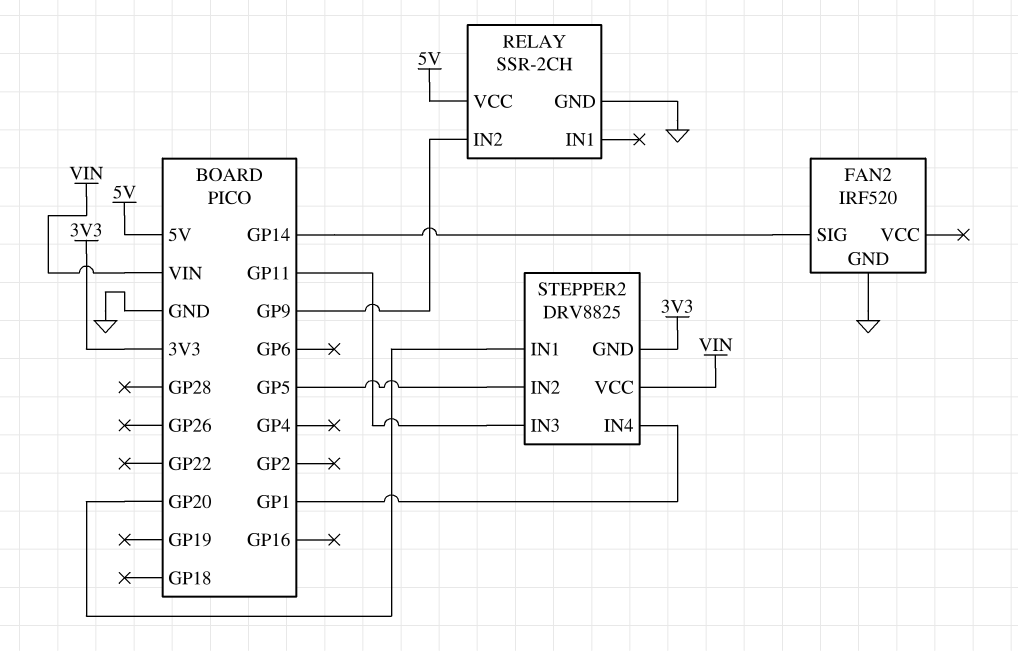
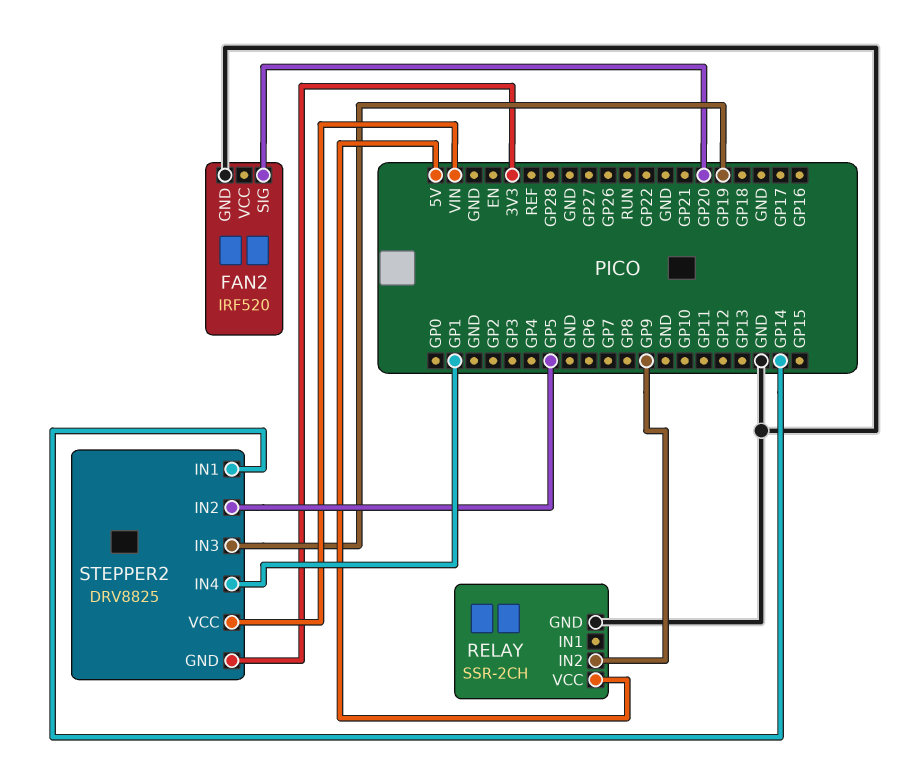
FAN2 pin SIG: GP14 -> GP20
STEPPER2 pin IN1: GP20 -> GP14
STEPPER2 pin IN3: GP11 -> GP19

